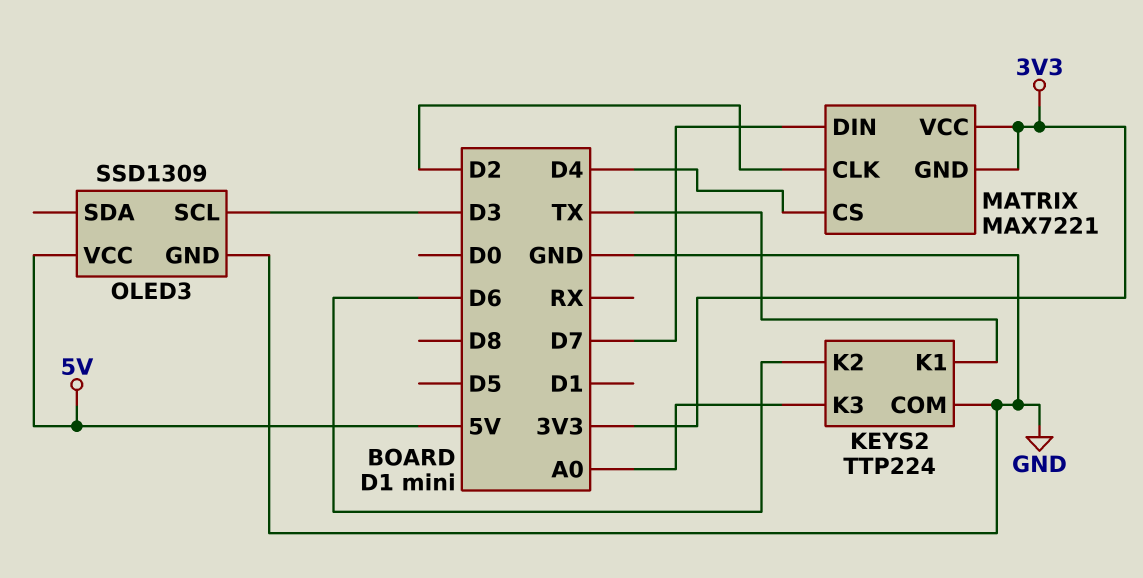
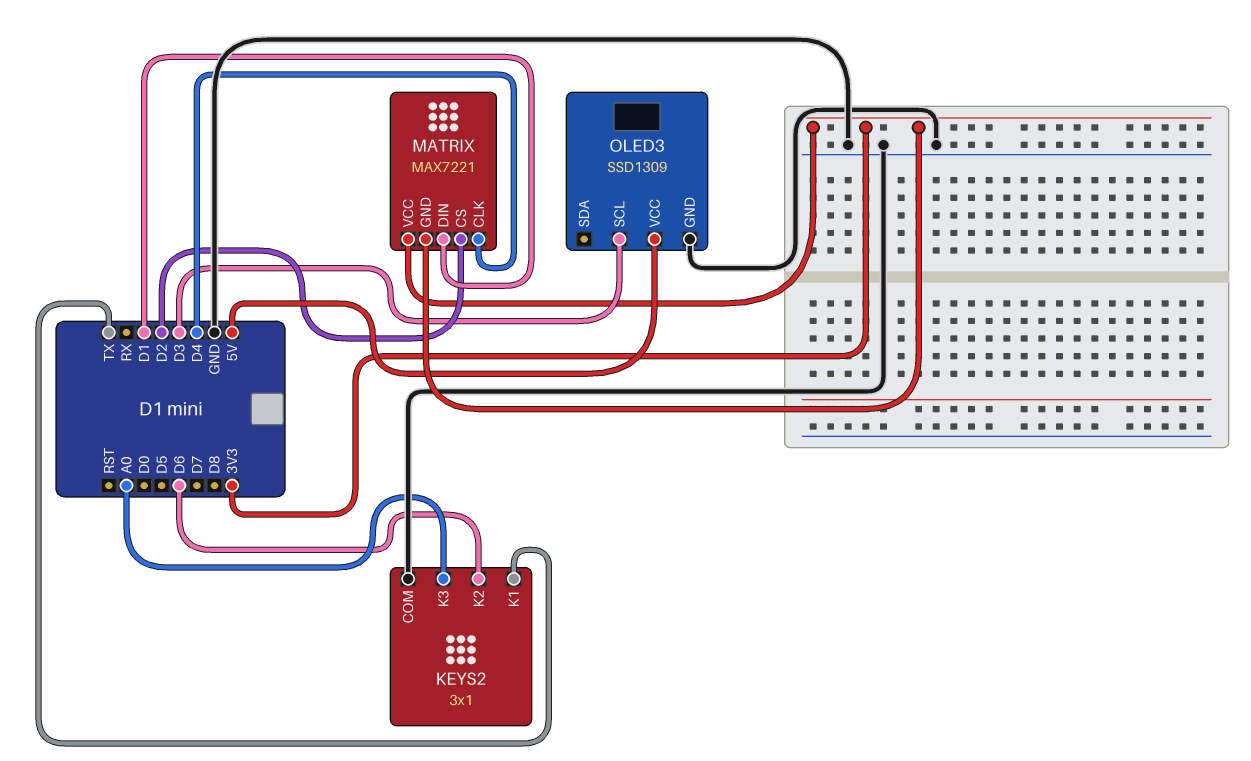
KEYS2: TTP224 -> 3x1
MATRIX pin CLK: D2 -> D4
MATRIX pin CS: D4 -> D2
MATRIX pin DIN: D7 -> D1

